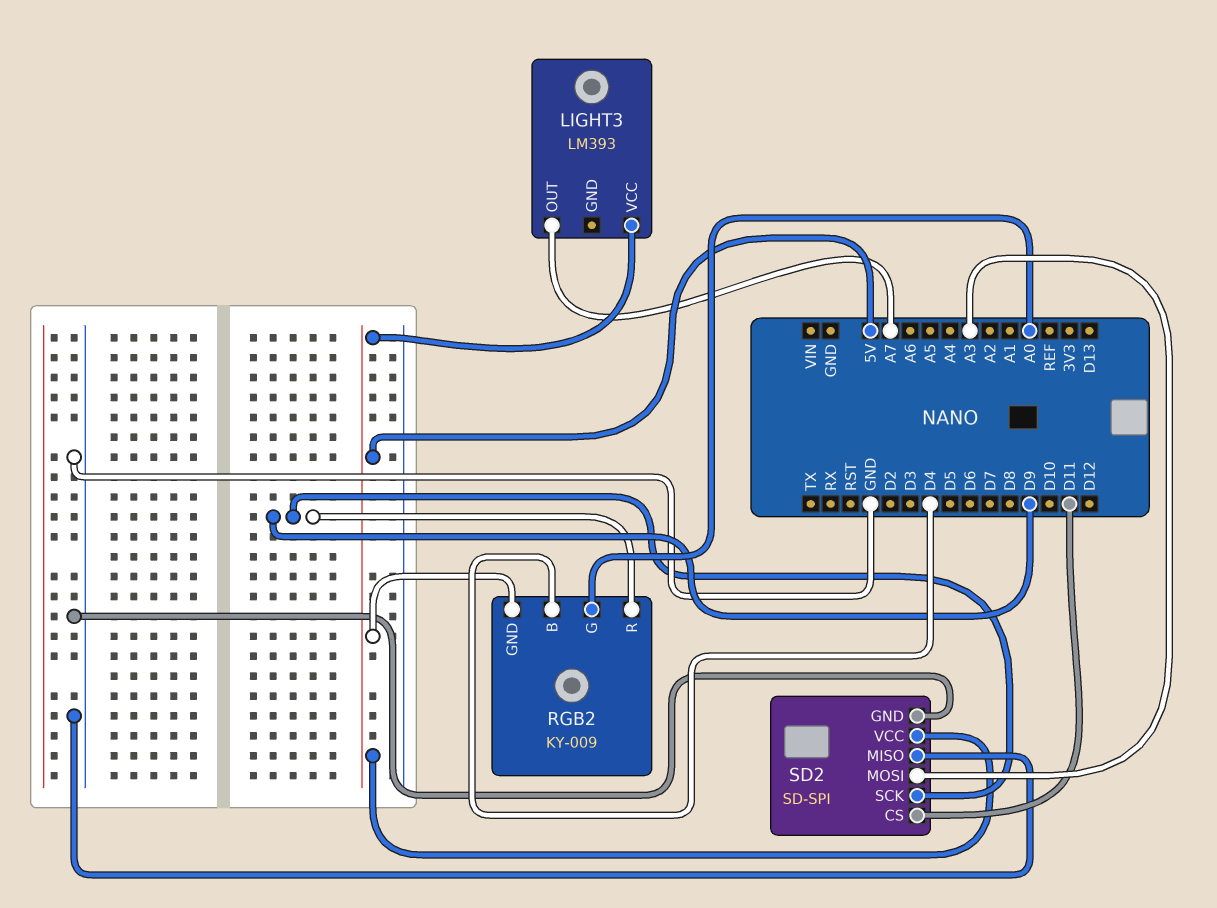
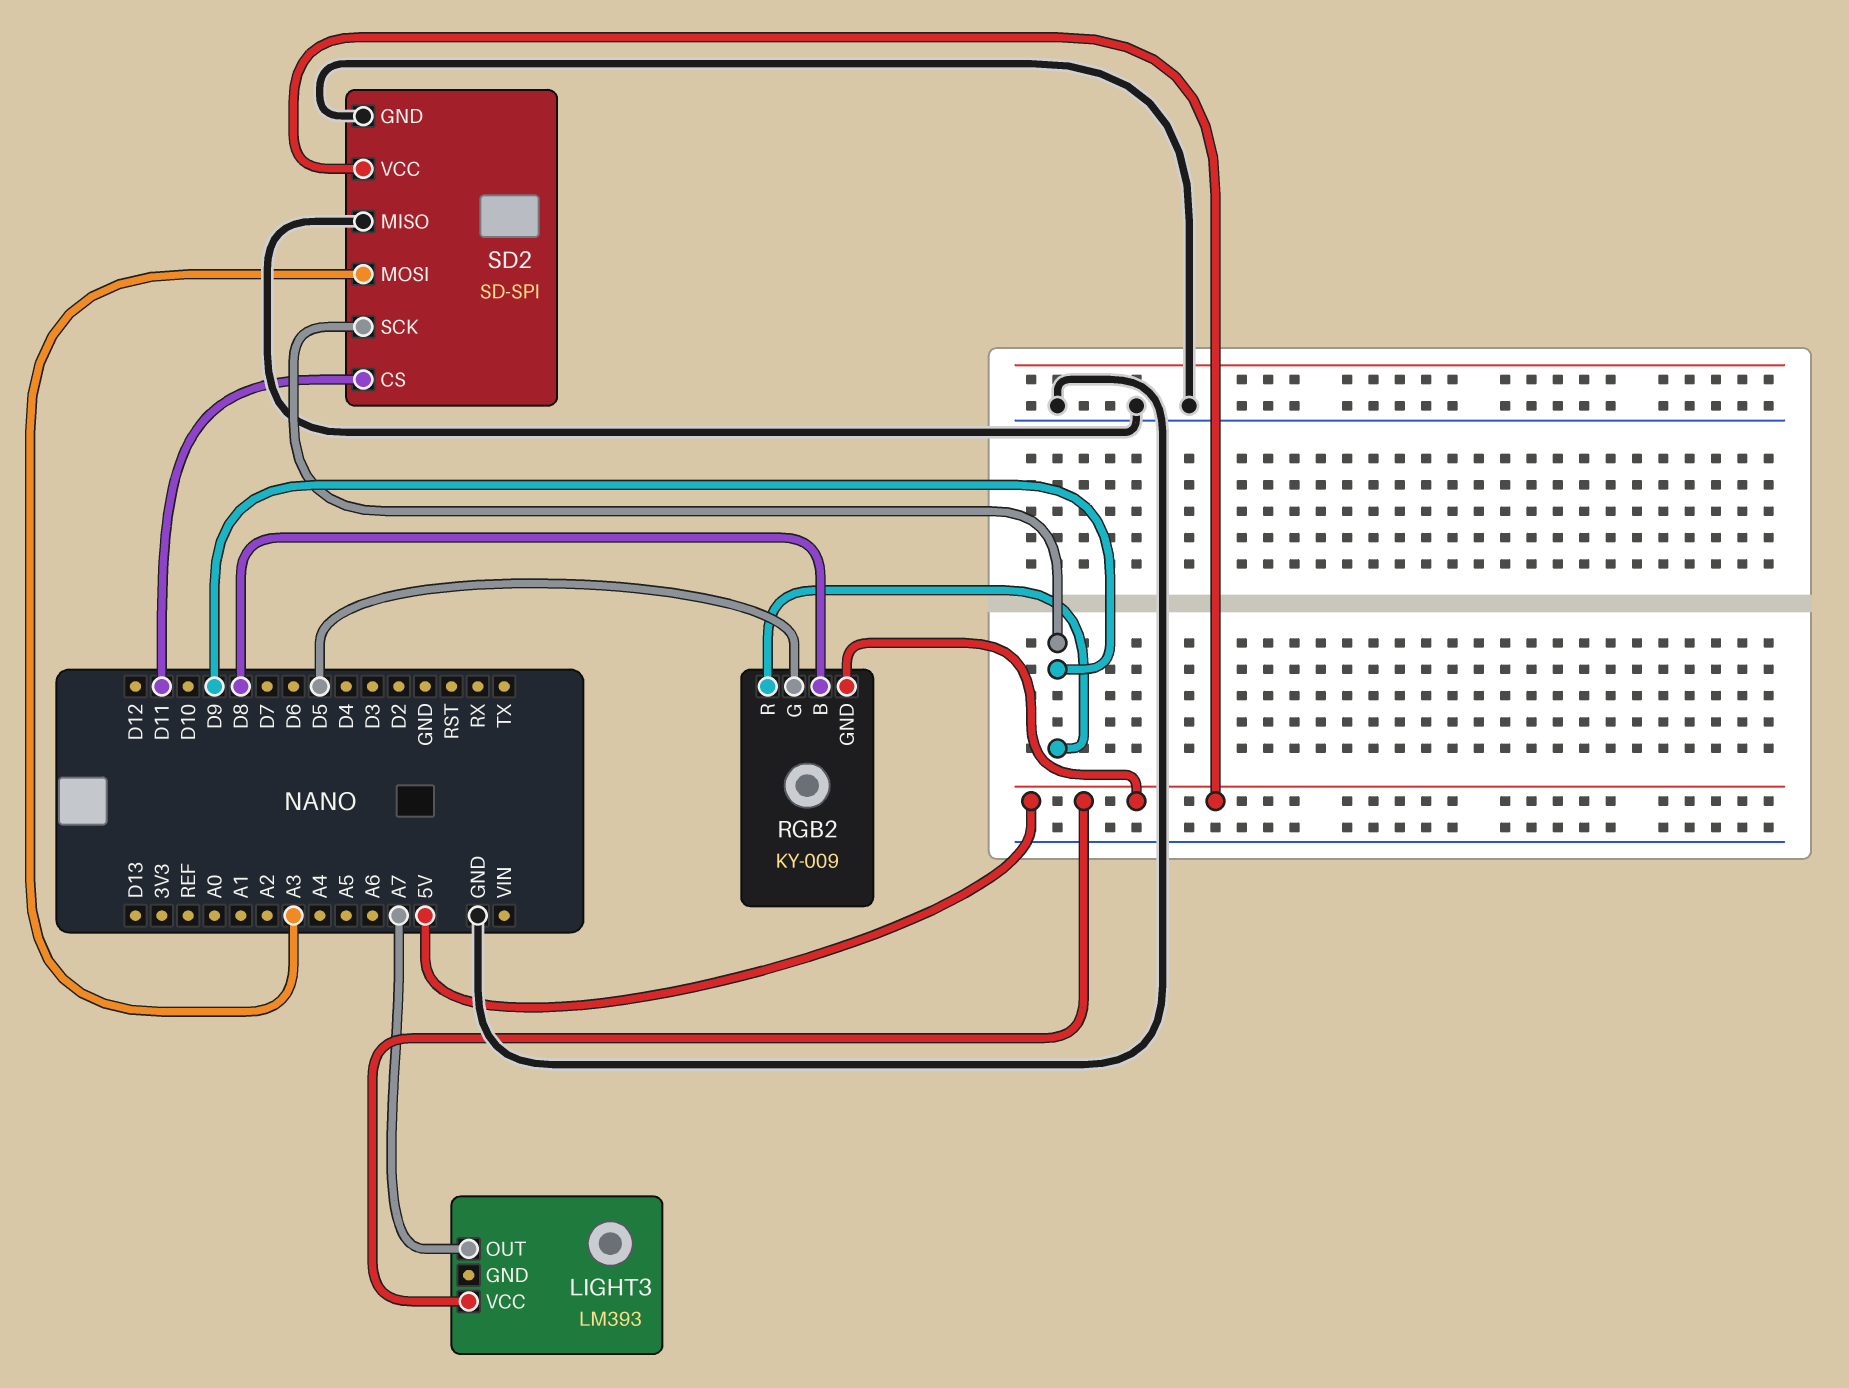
RGB2 pin B: D4 -> D8
RGB2 pin G: A0 -> D5

